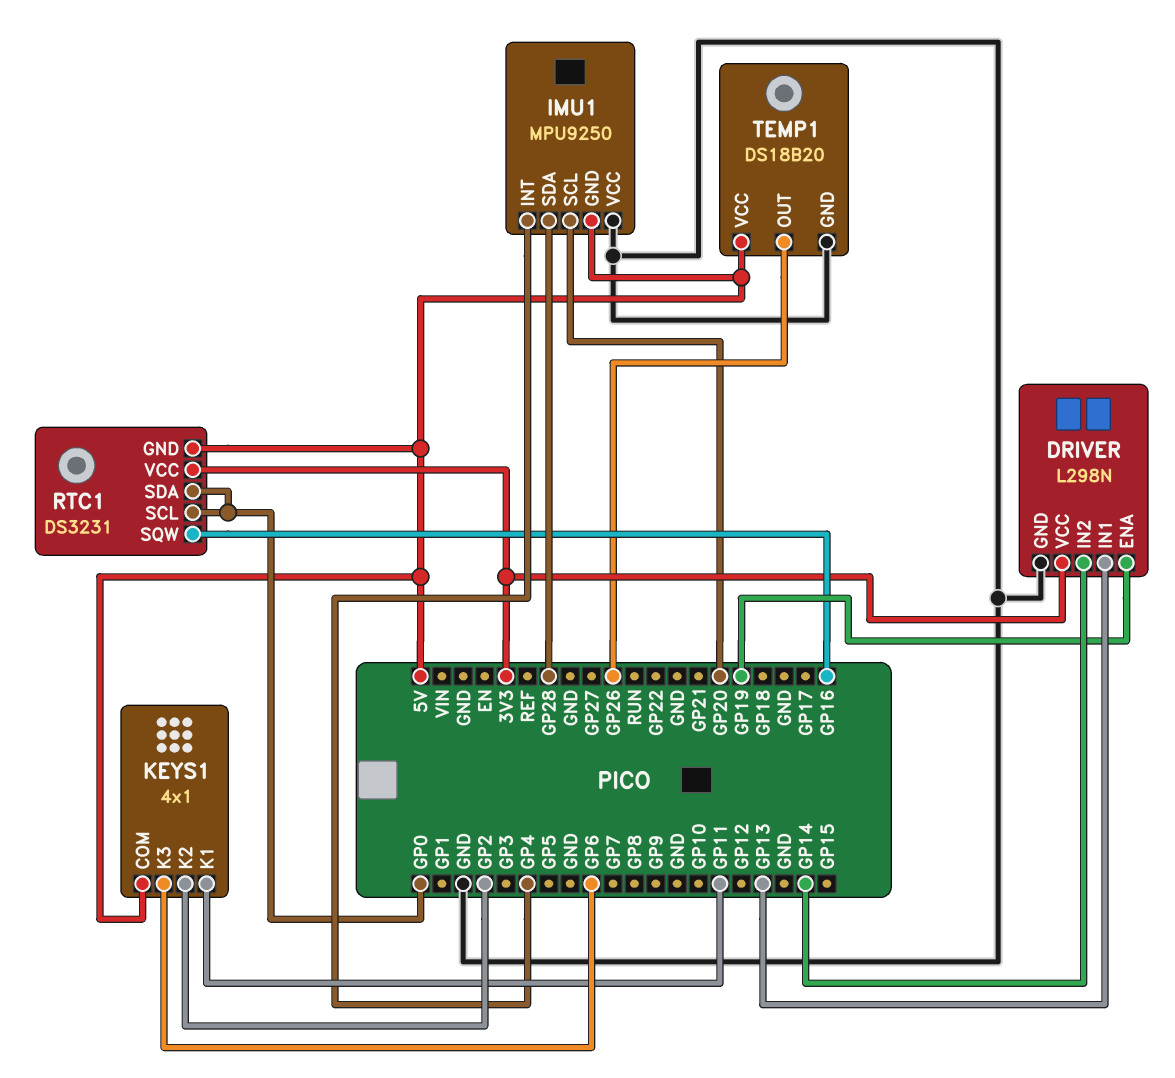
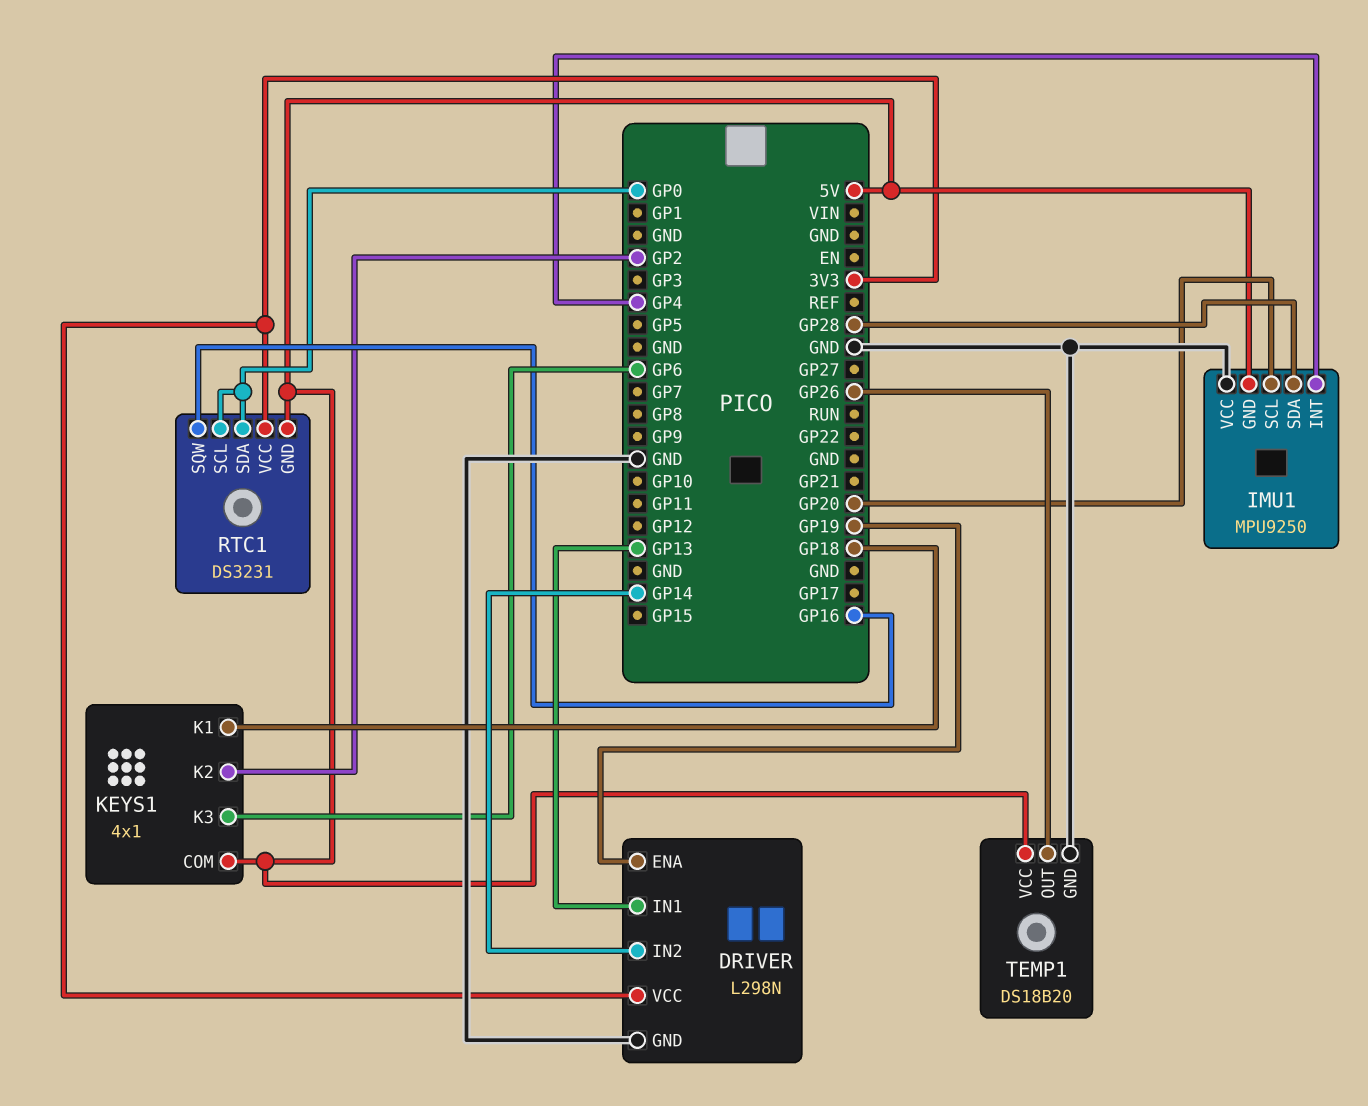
KEYS1 pin K1: GP11 -> GP18

